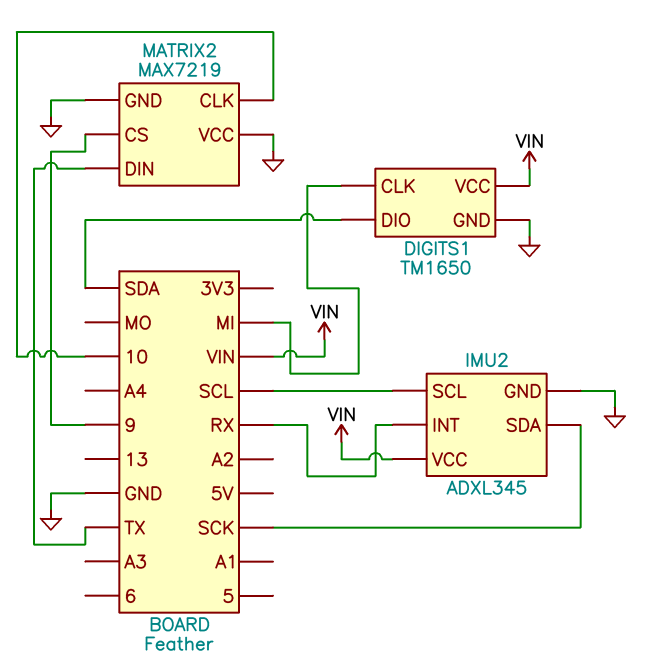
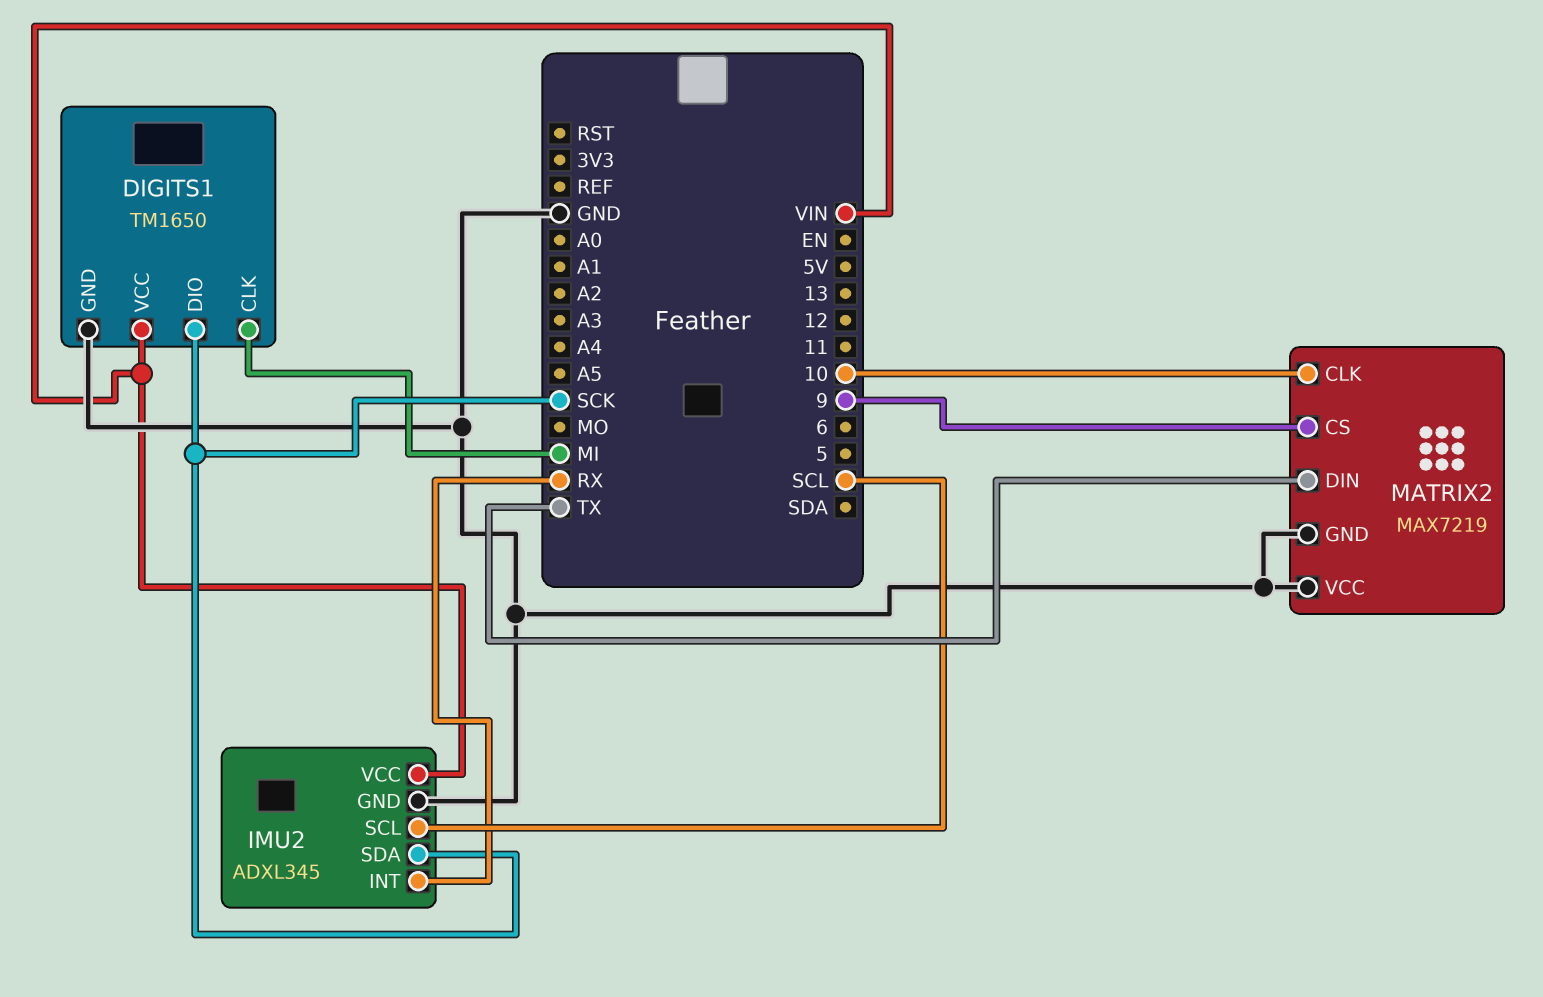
DIGITS1 pin DIO: SDA -> SCK

